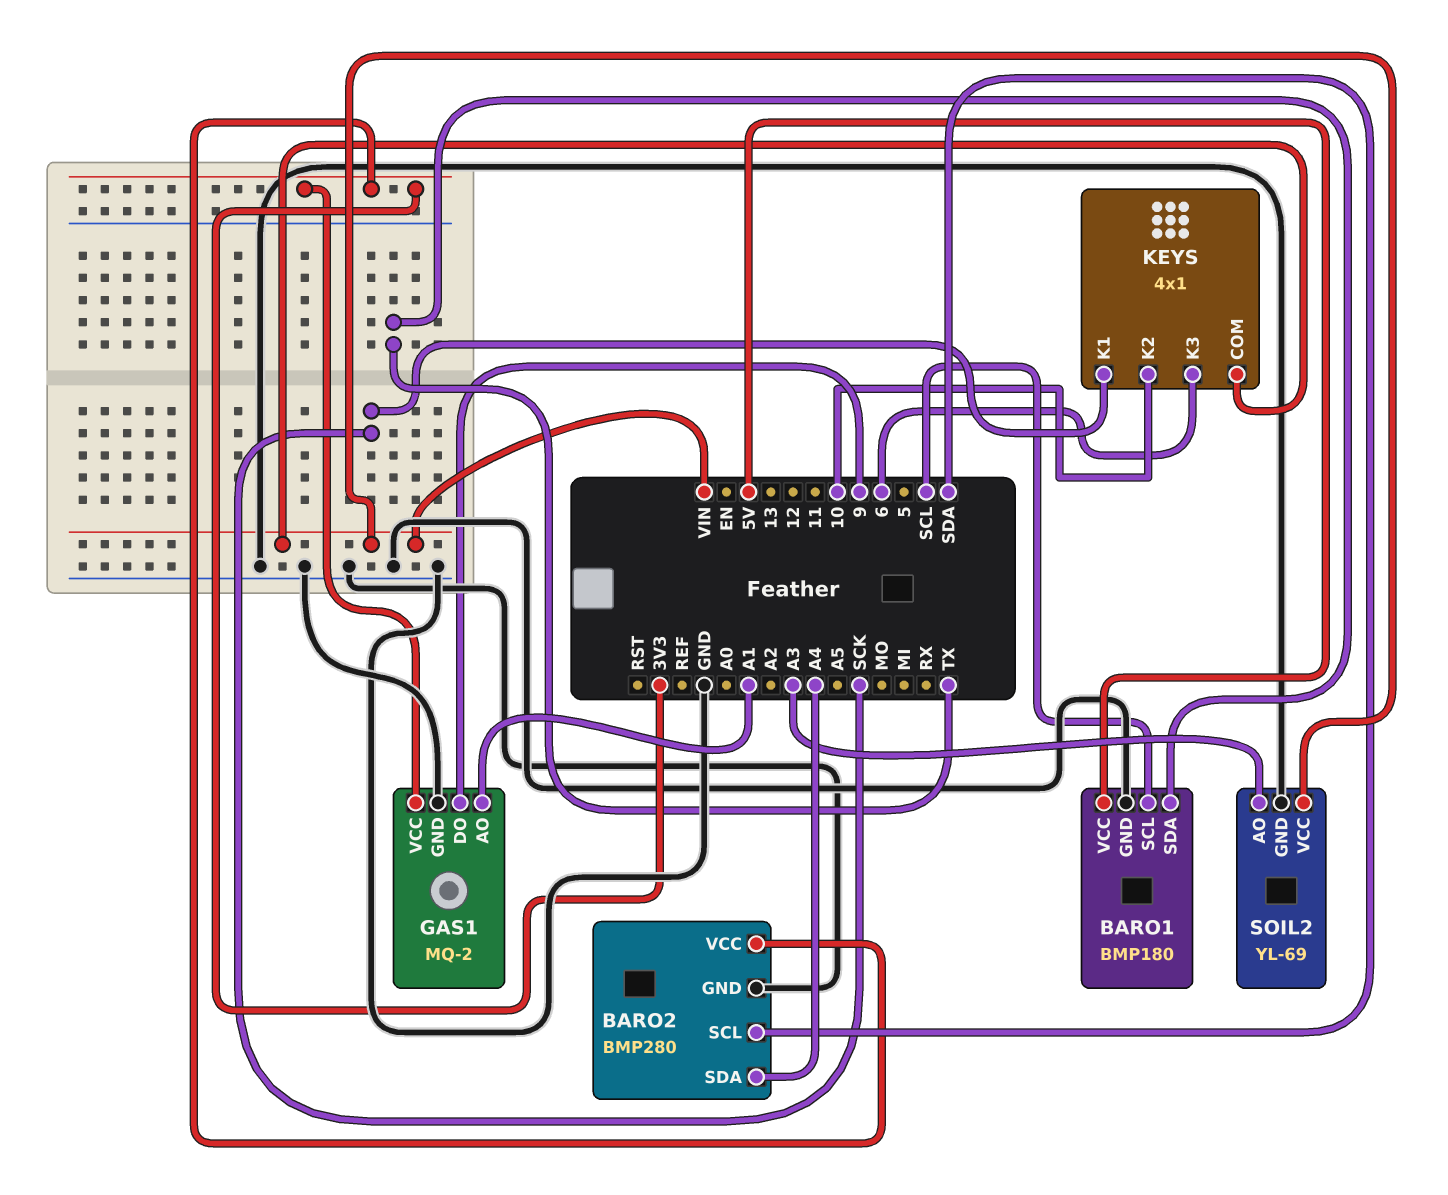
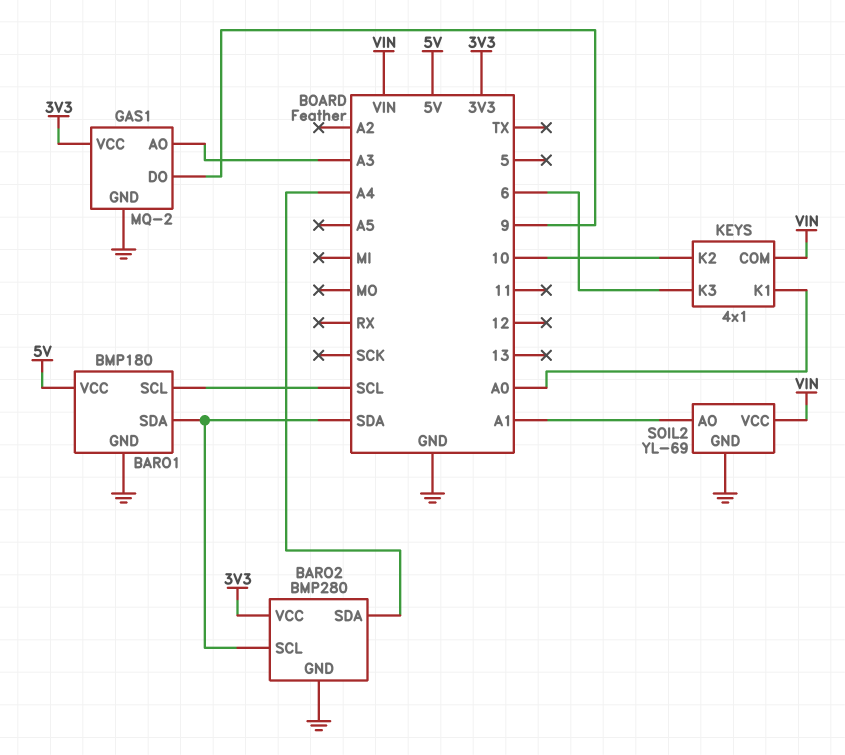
BARO1 pin SDA: TX -> SDA
GAS1 pin AO: A1 -> A3
KEYS pin K1: SCK -> A0
SOIL2 pin AO: A3 -> A1

